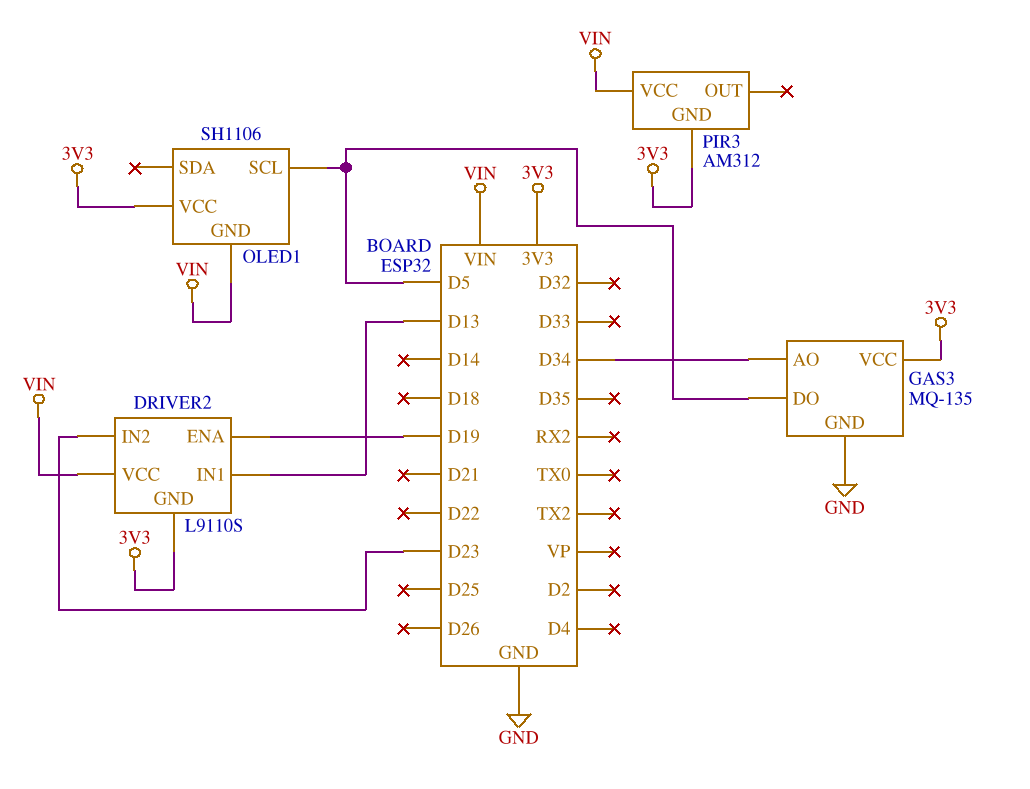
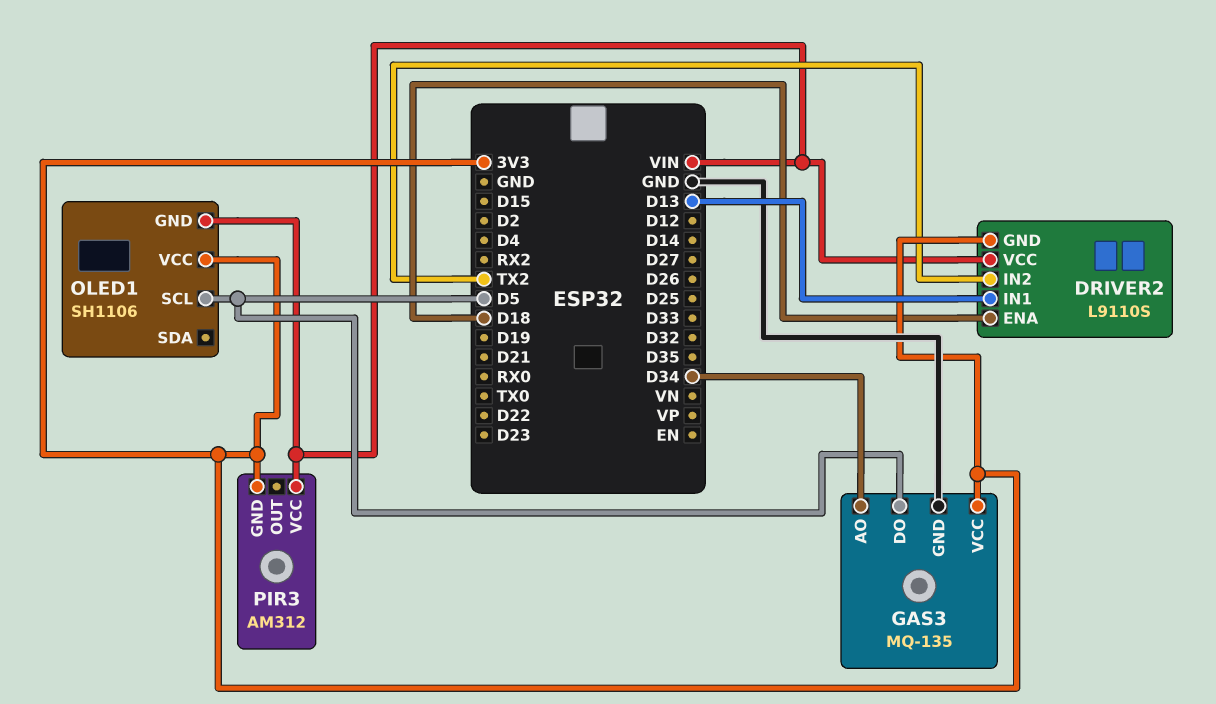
DRIVER2 pin ENA: D19 -> D18
DRIVER2 pin IN2: D23 -> TX2

